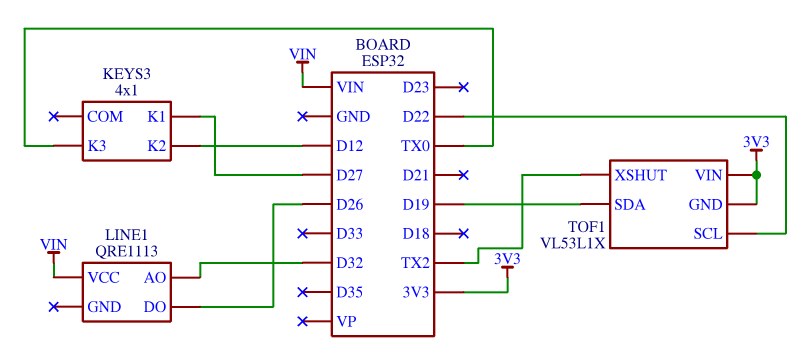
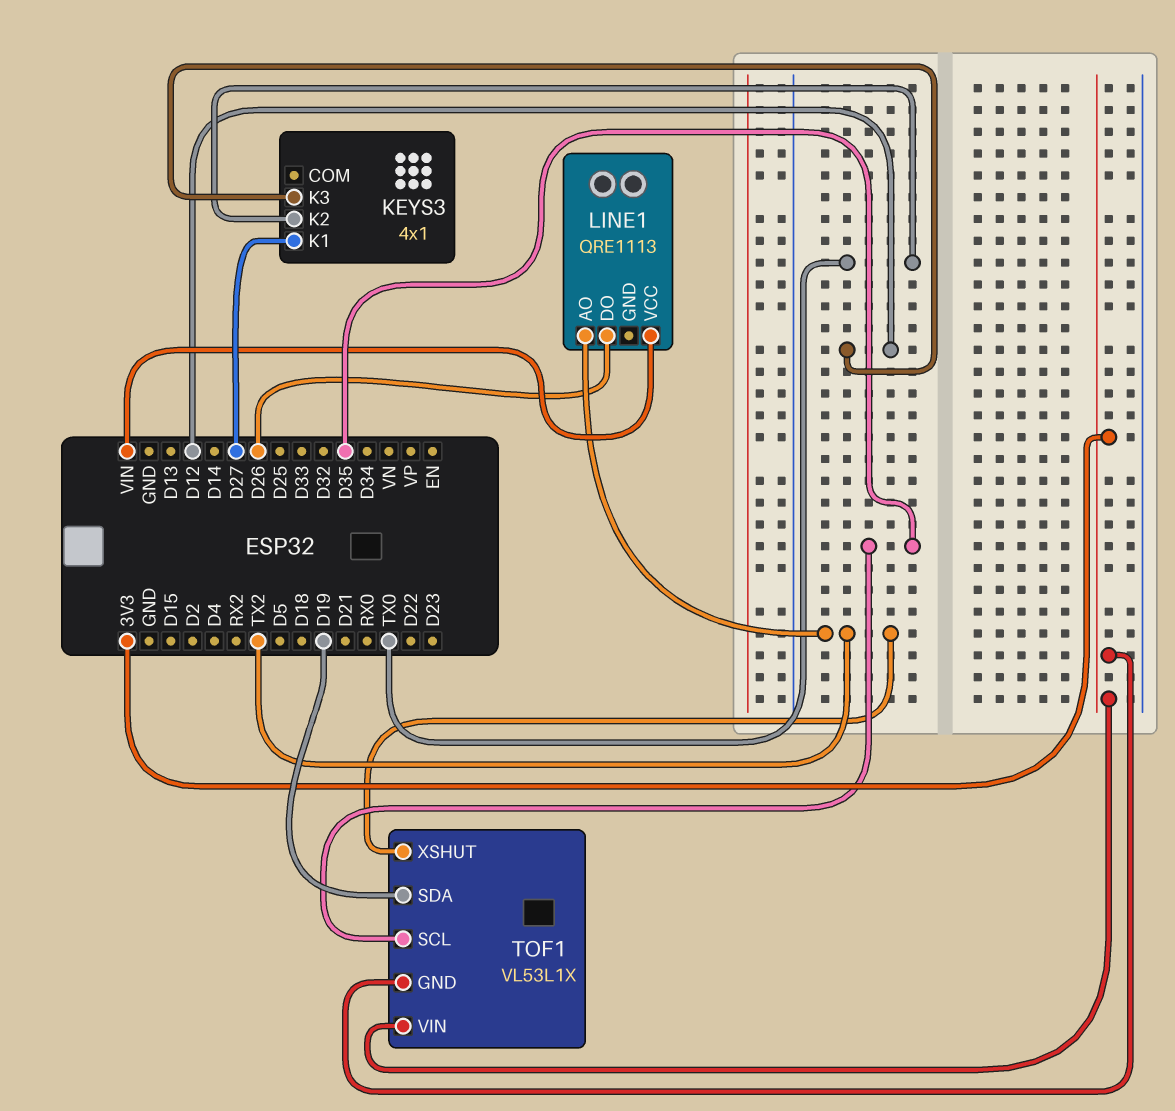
KEYS3 pin K2: D12 -> TX0
KEYS3 pin K3: TX0 -> D12
LINE1 pin AO: D32 -> TX2
TOF1 pin SCL: D22 -> D35

